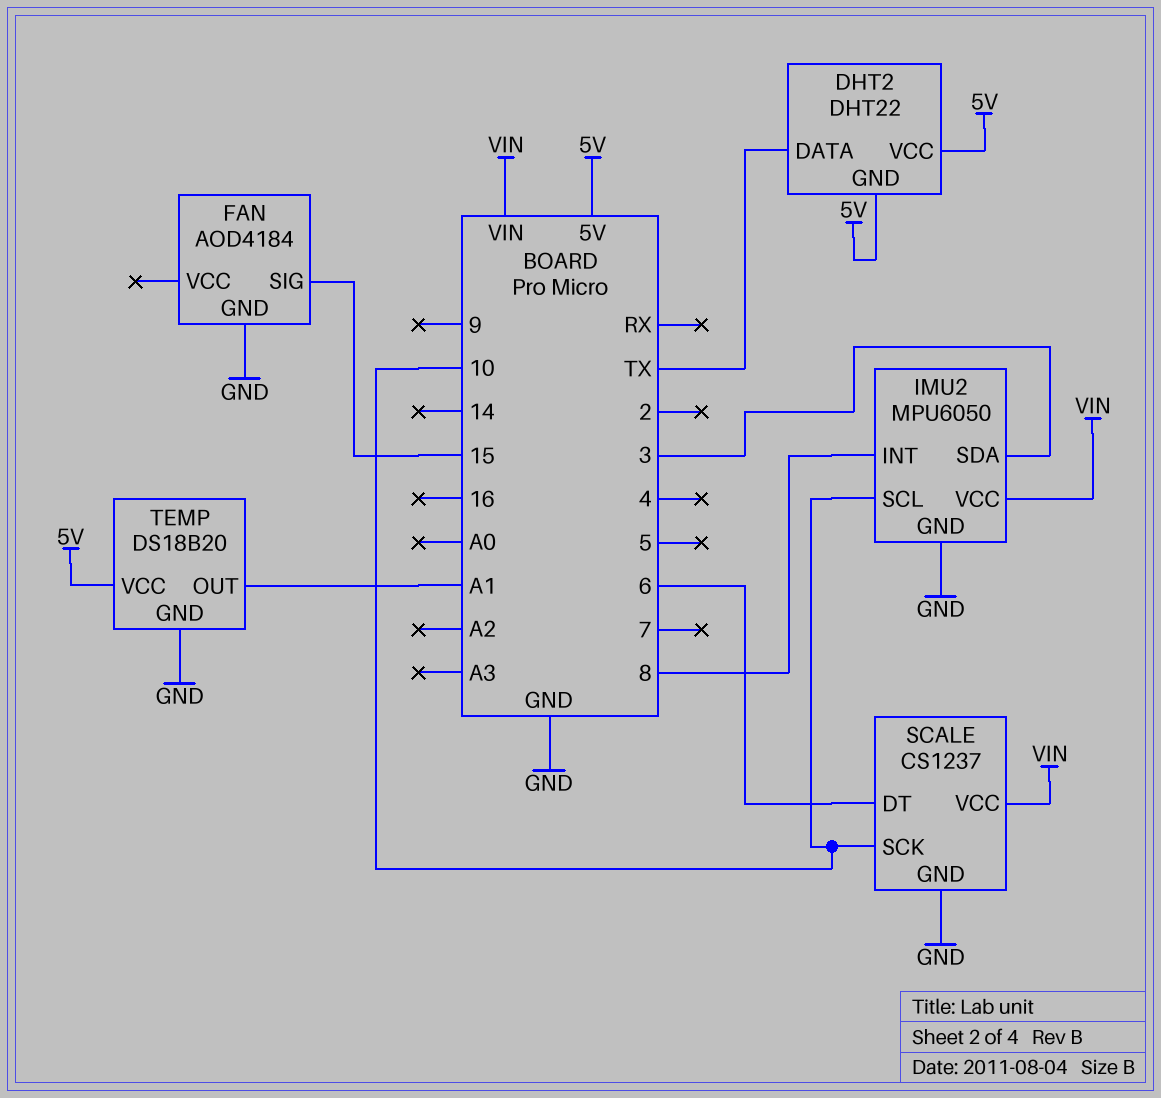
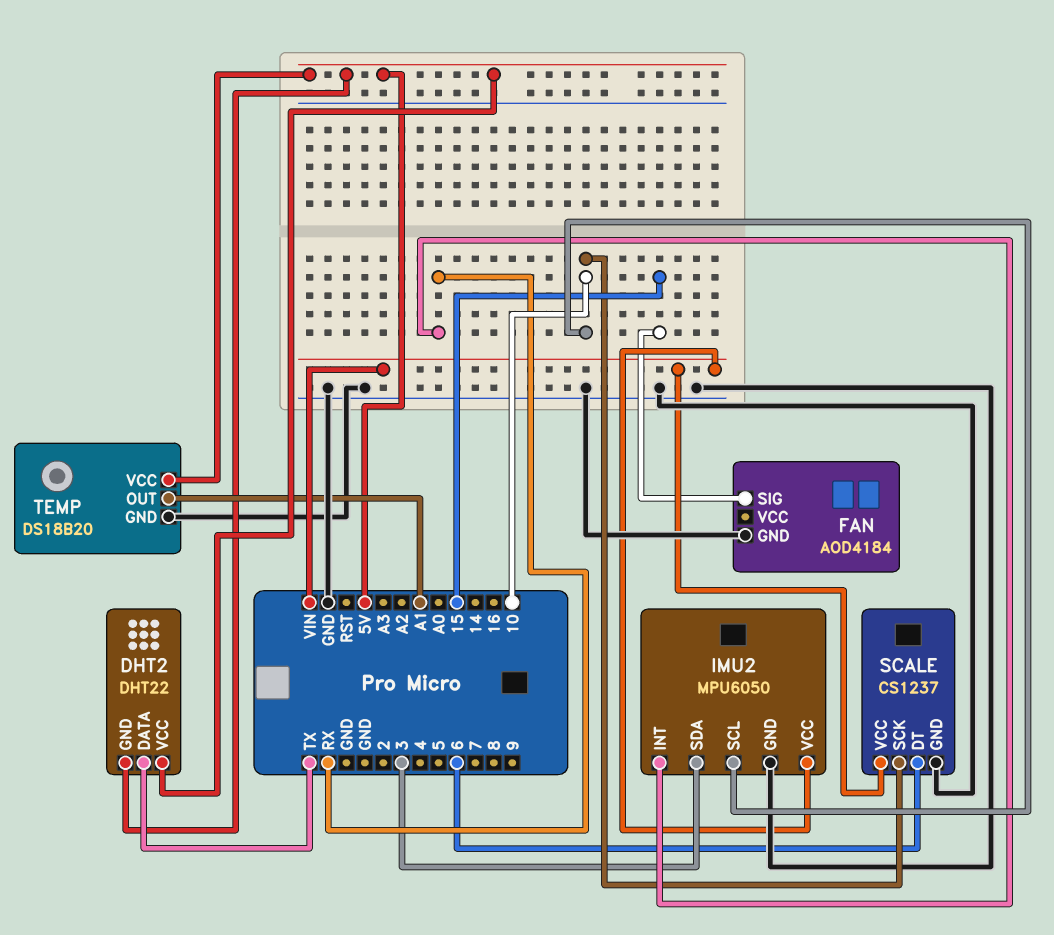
IMU2 pin INT: 8 -> RX

